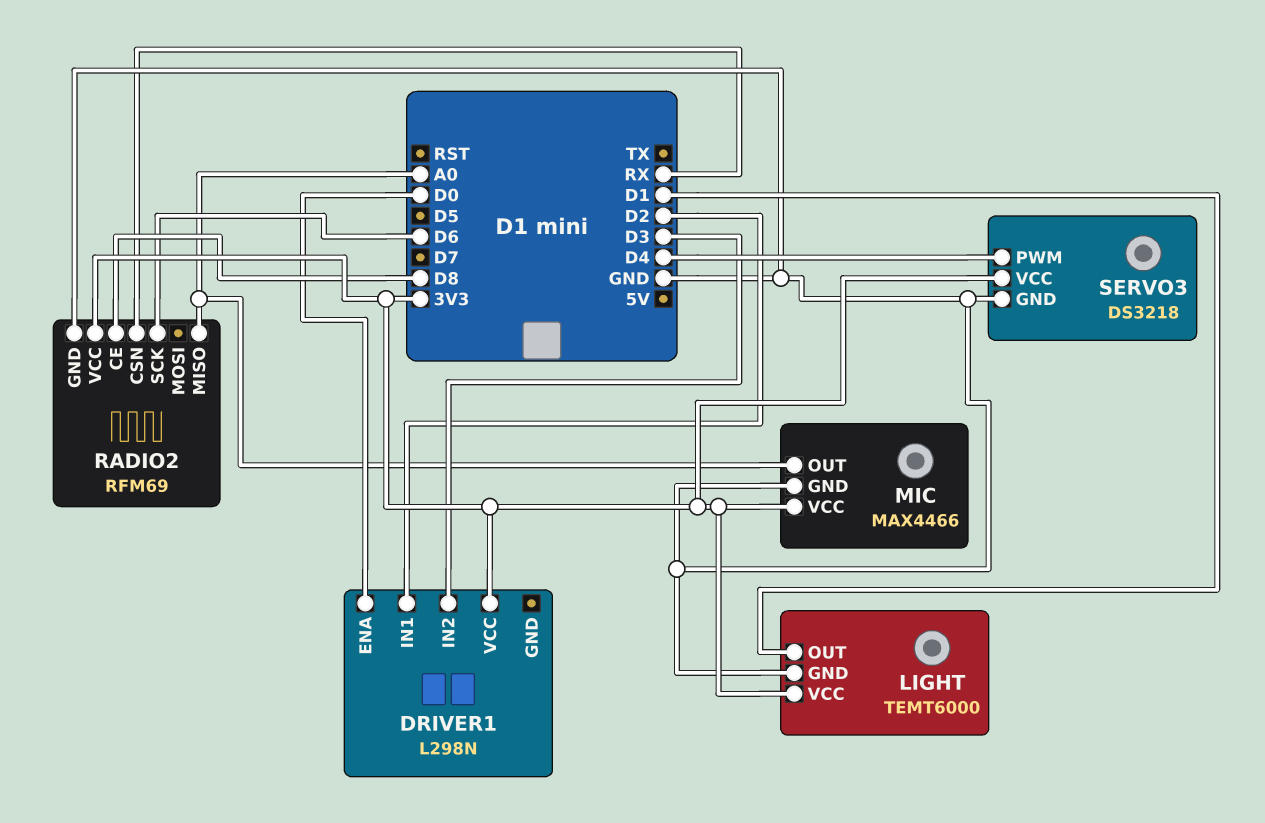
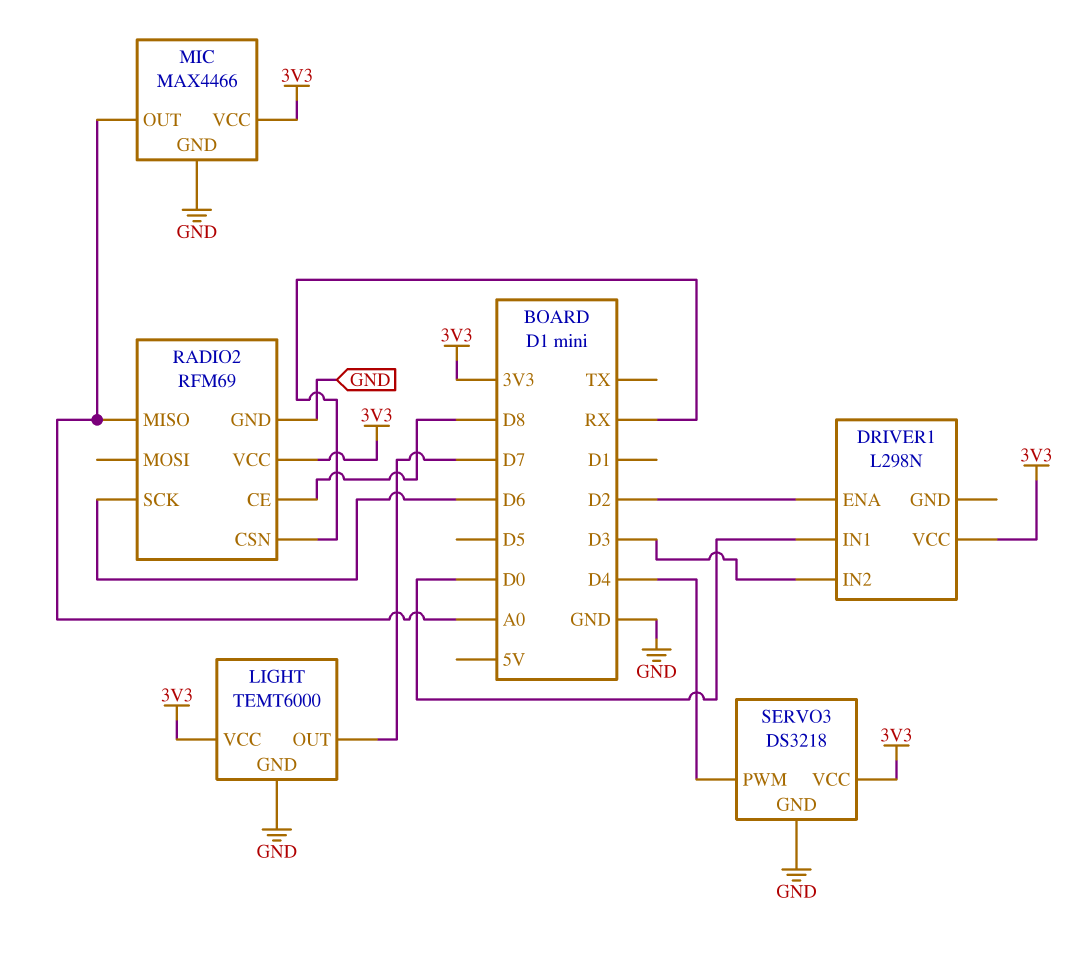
DRIVER1 pin ENA: D0 -> D2
DRIVER1 pin IN1: D2 -> D0
LIGHT pin OUT: D1 -> D7

